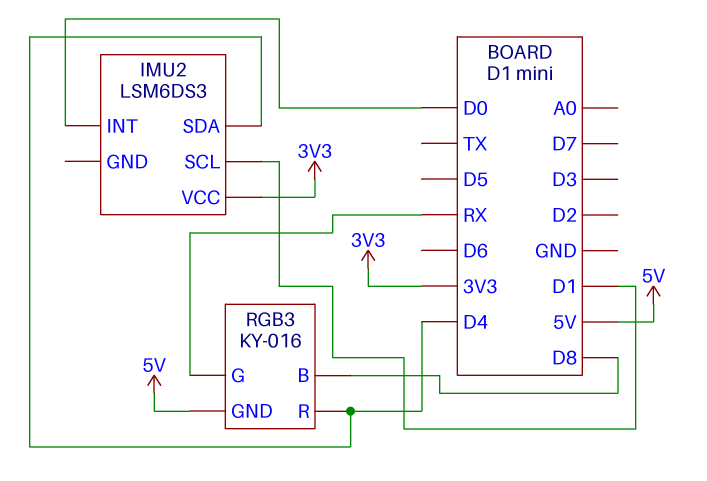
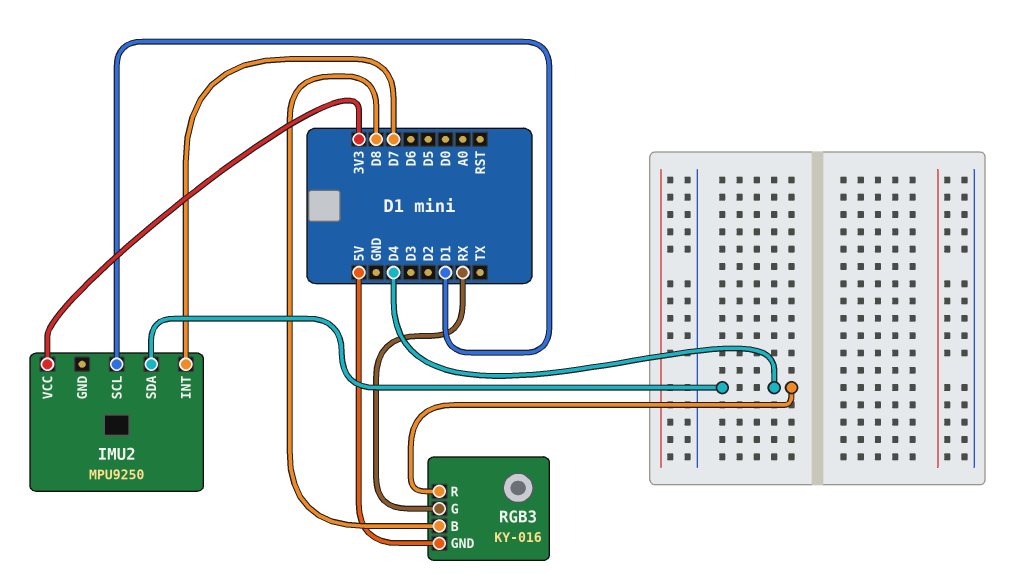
IMU2: LSM6DS3 -> MPU9250
IMU2 pin INT: D0 -> D7

